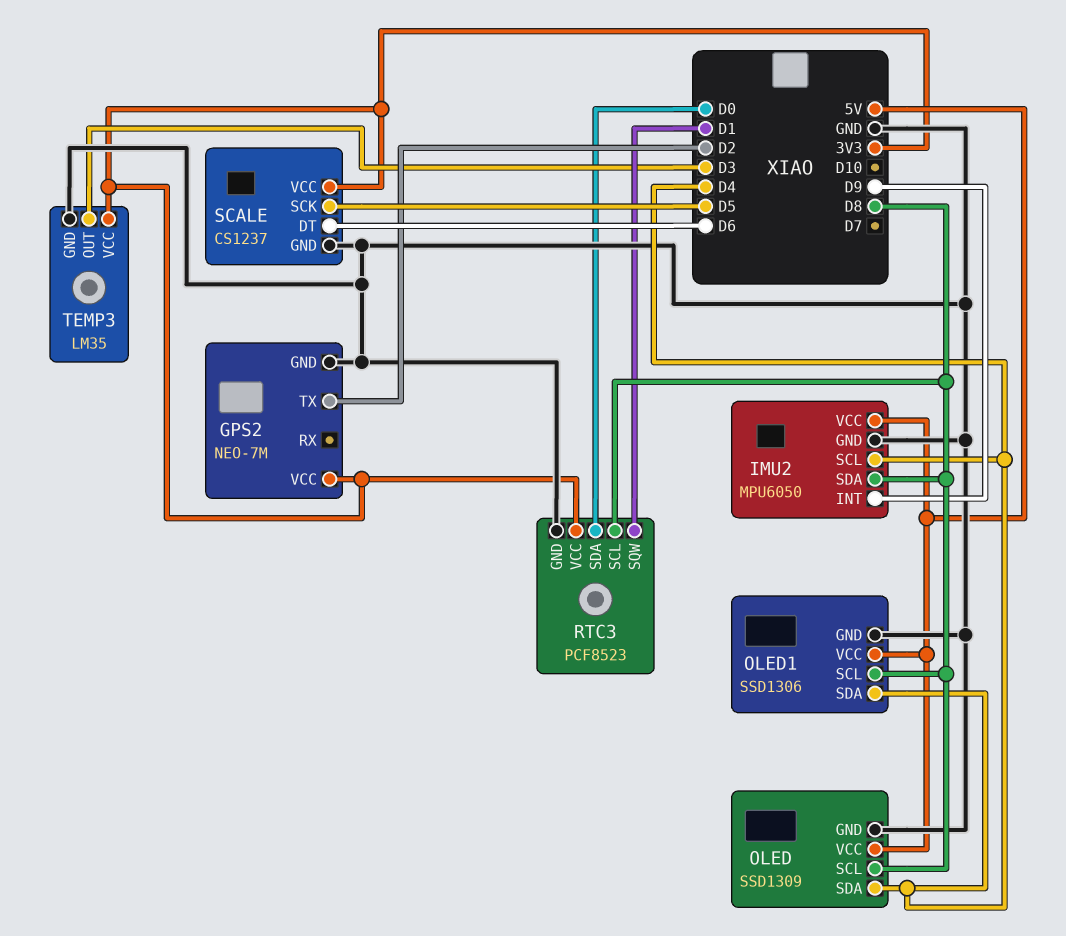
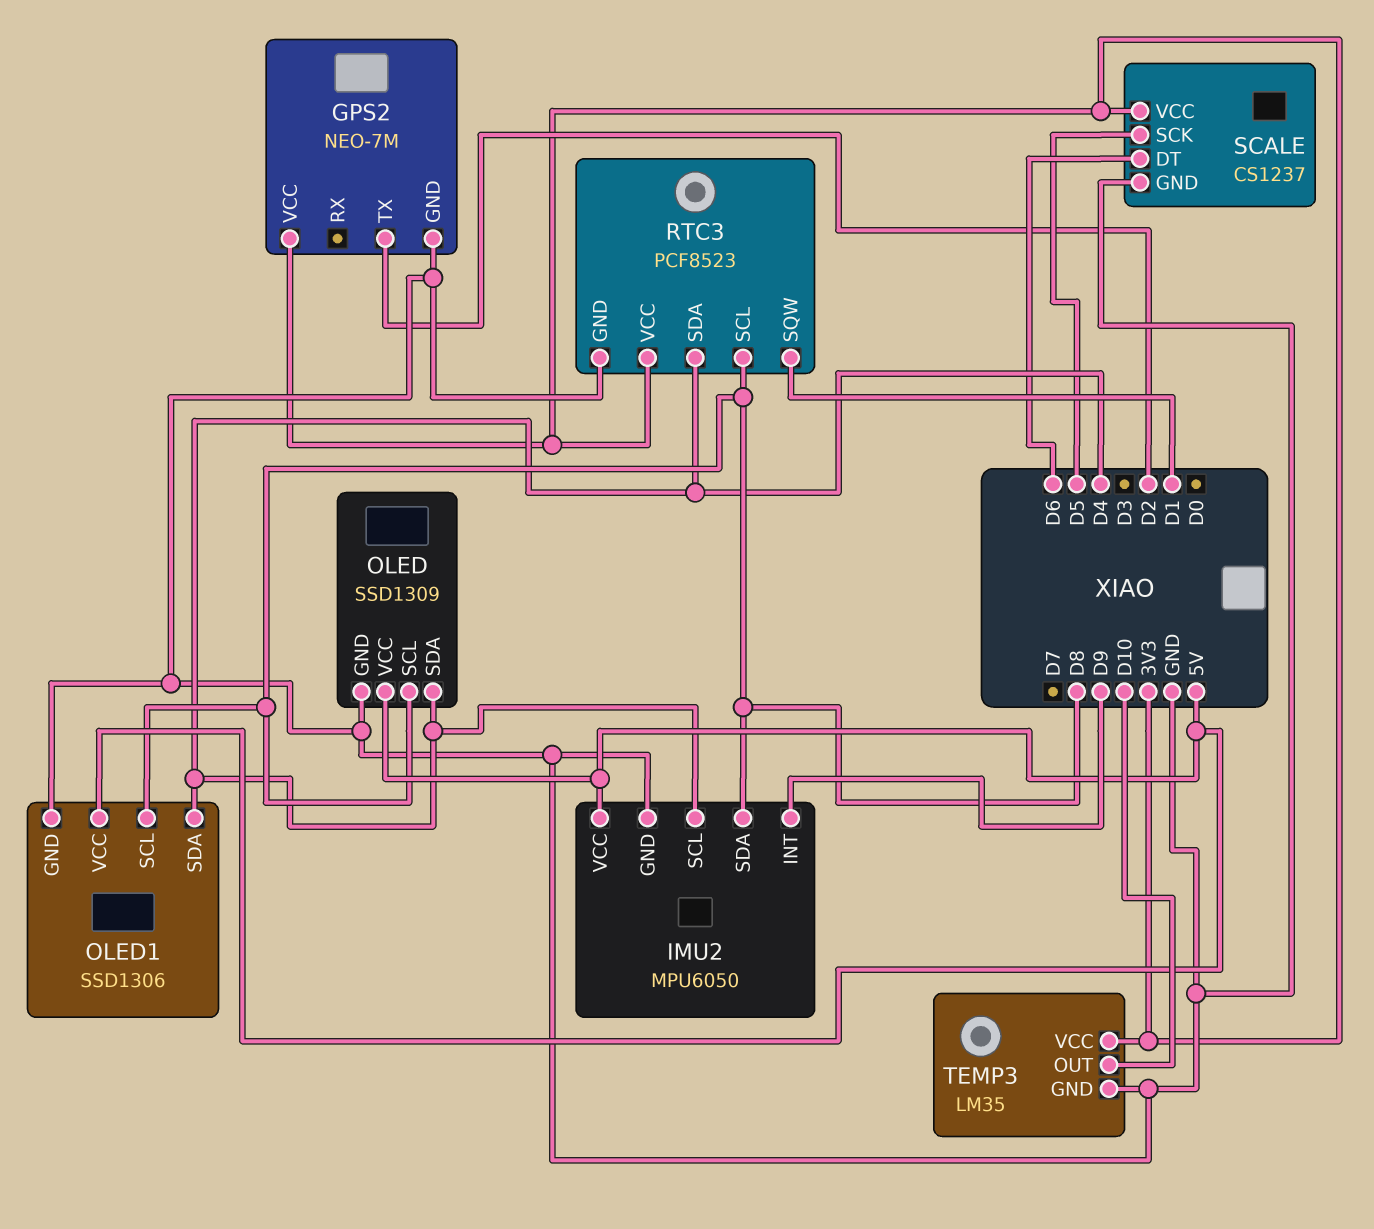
RTC3 pin SDA: D0 -> D4
TEMP3 pin OUT: D3 -> D10

